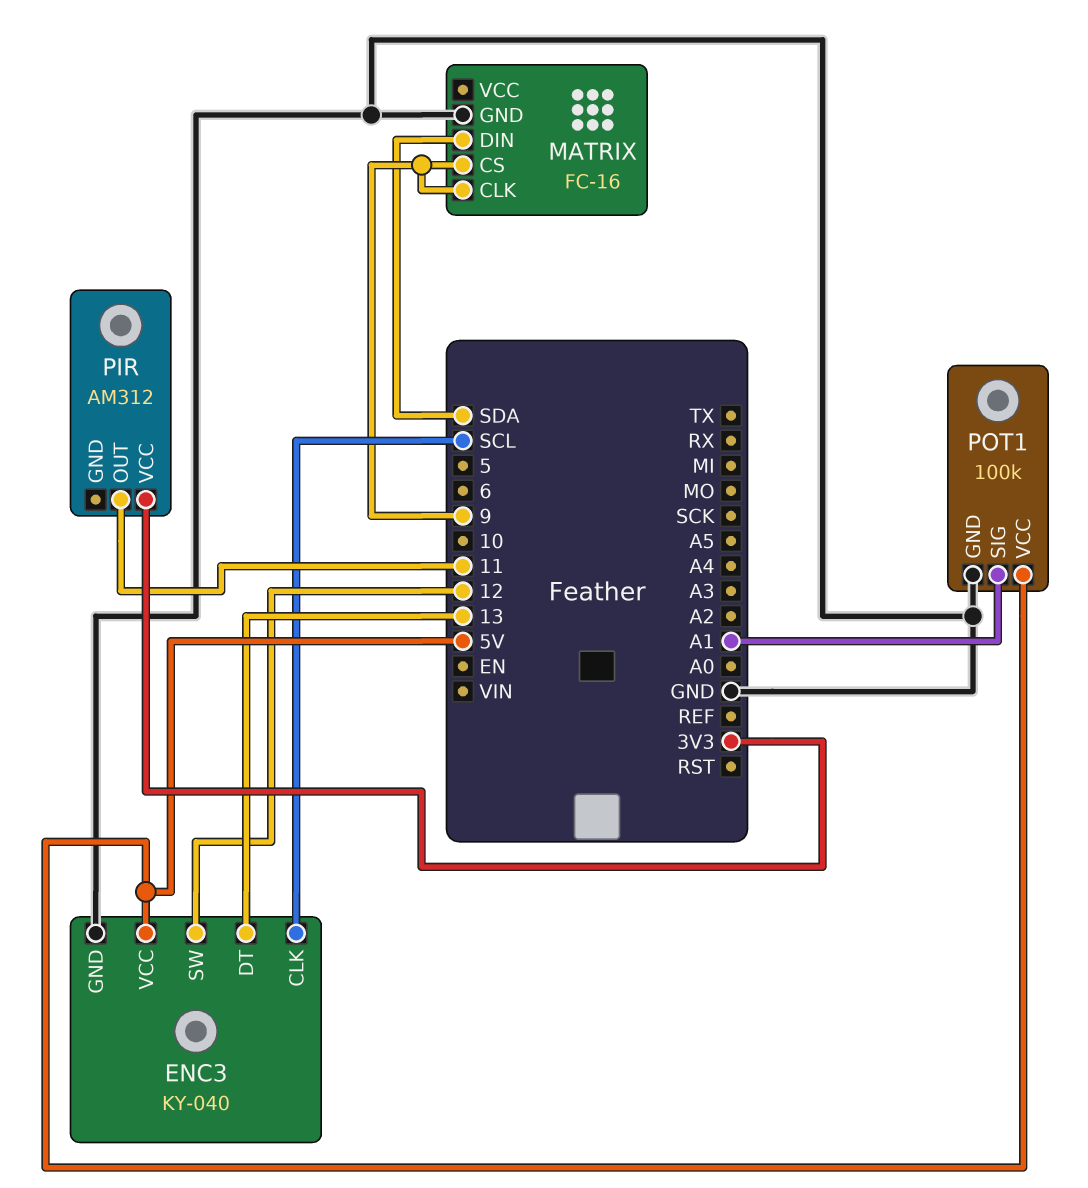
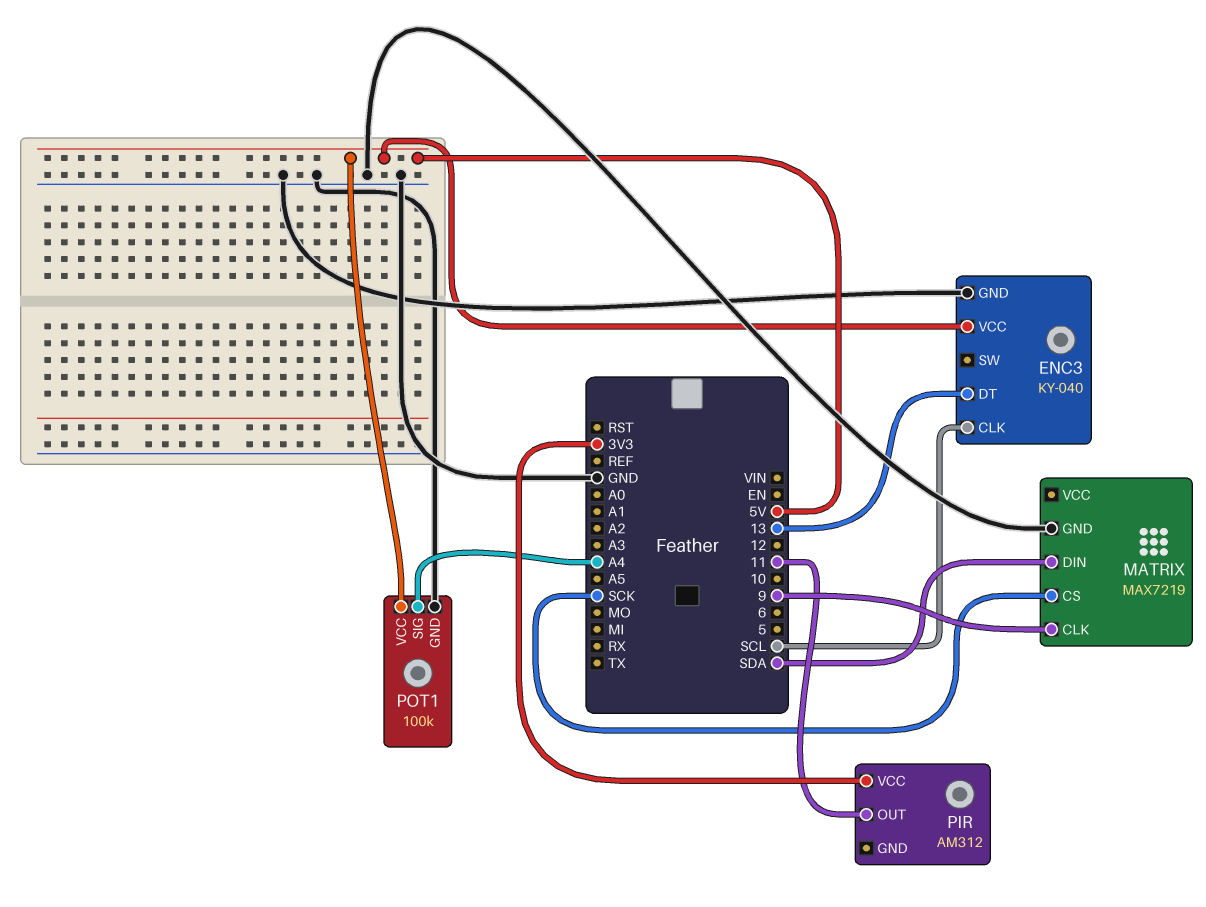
ENC3 pin SW: 12 -> none
MATRIX: FC-16 -> MAX7219
MATRIX pin CS: 9 -> SCK
POT1 pin SIG: A1 -> A4

